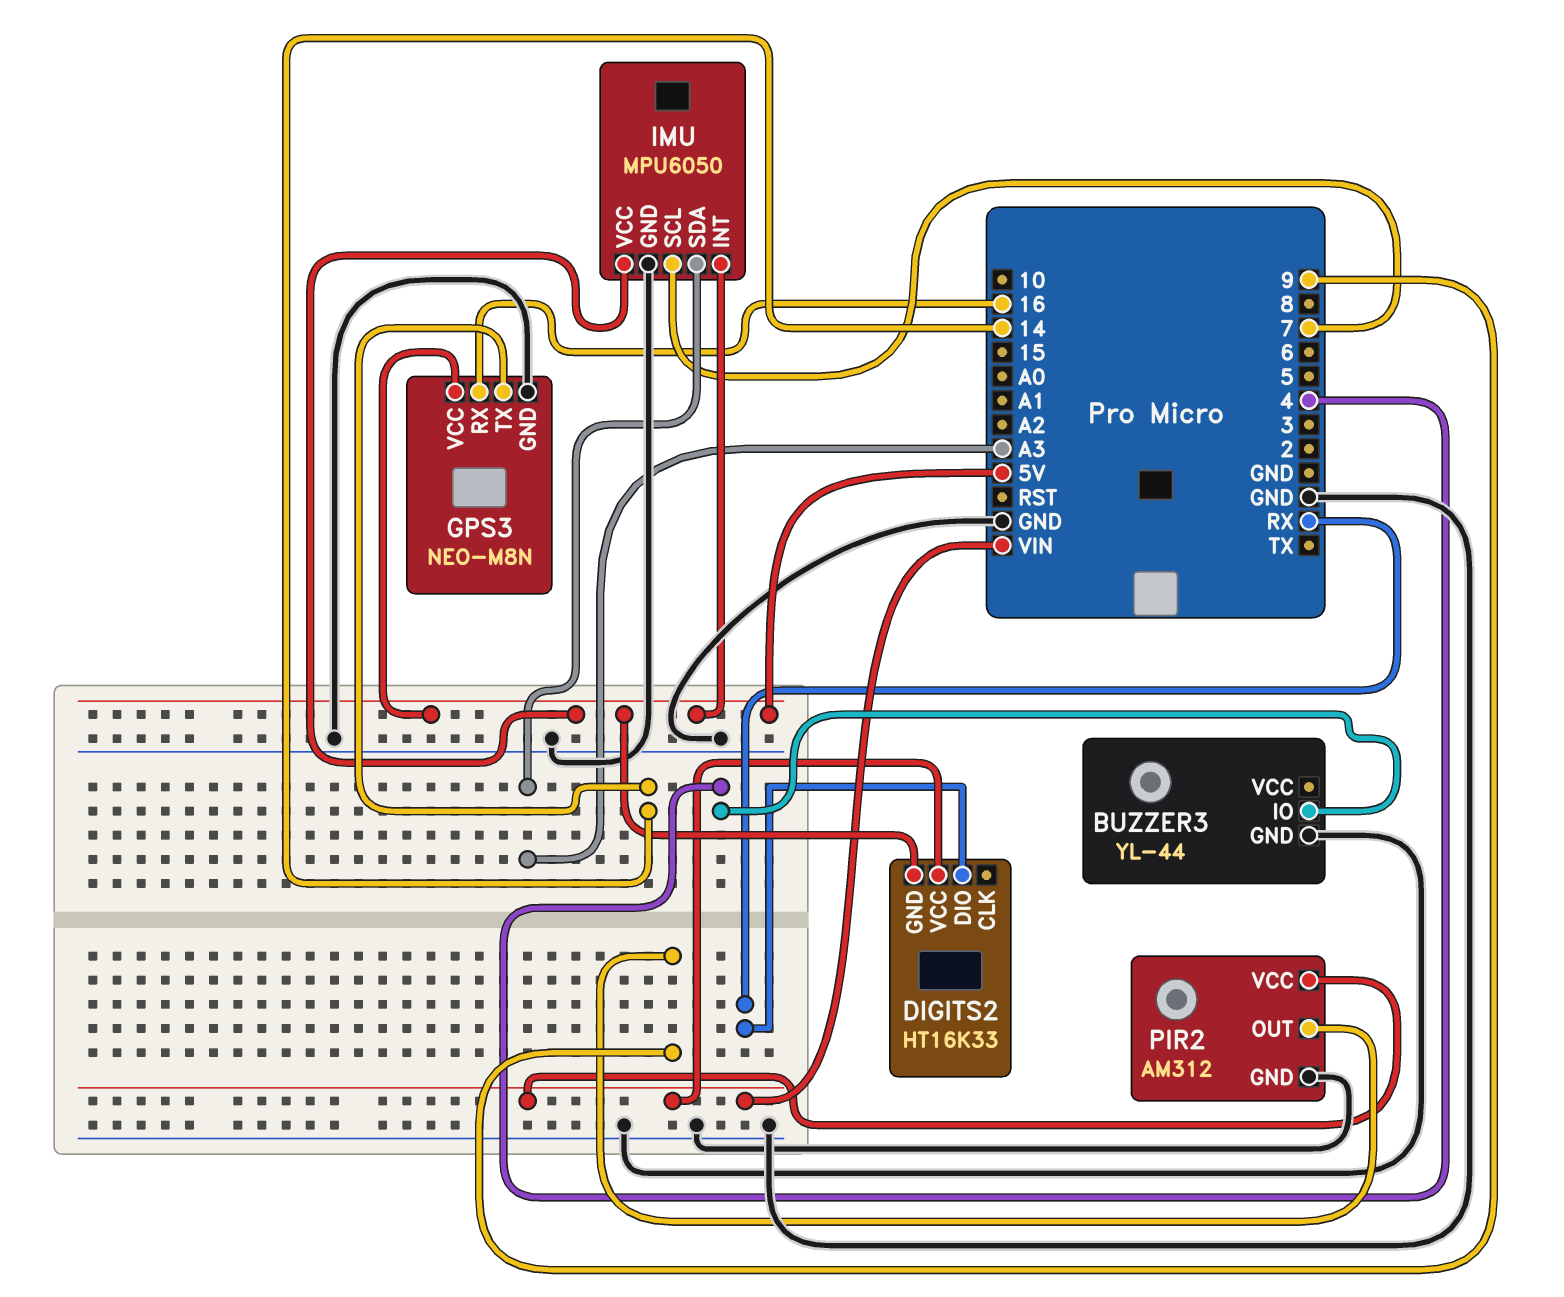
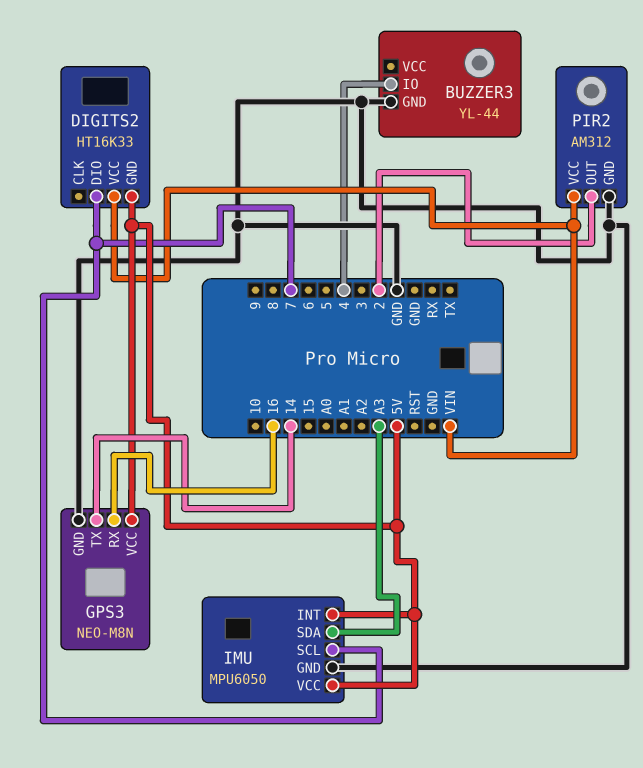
DIGITS2 pin DIO: RX -> 7
PIR2 pin OUT: 9 -> 2

